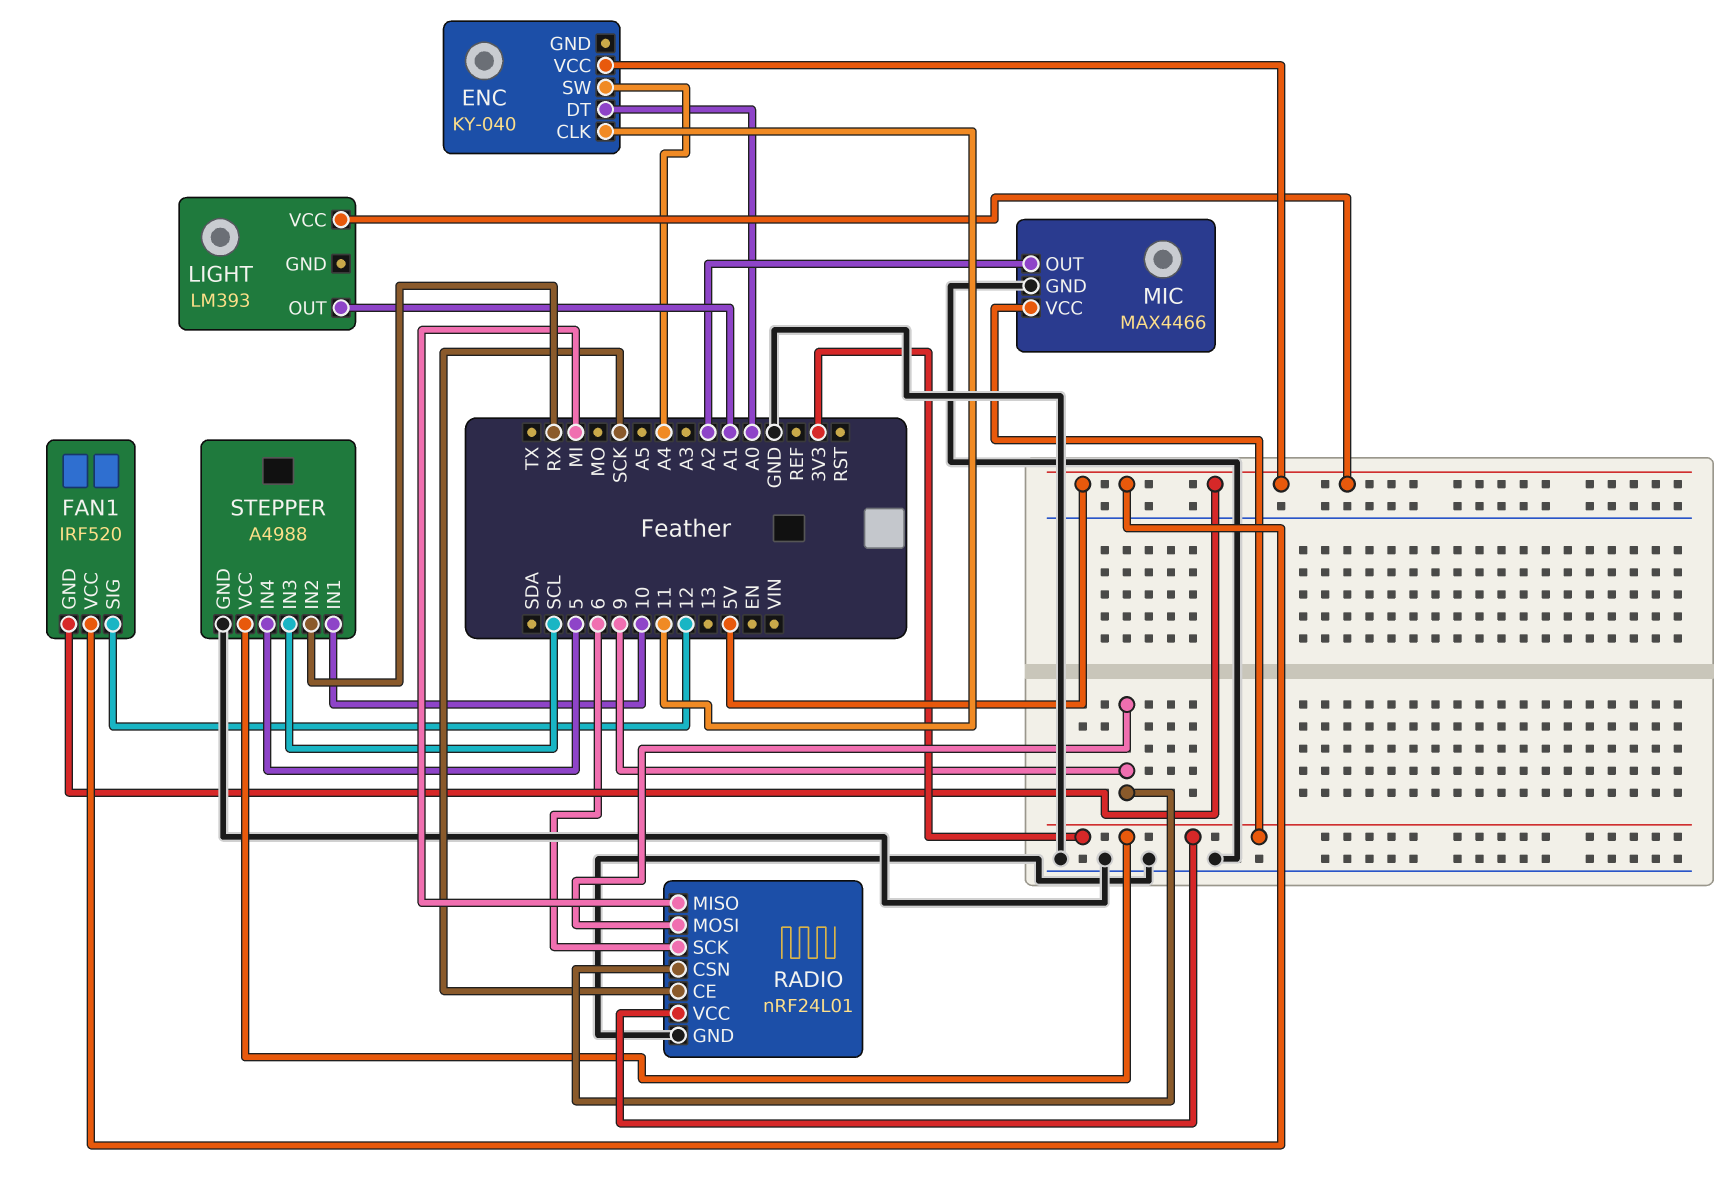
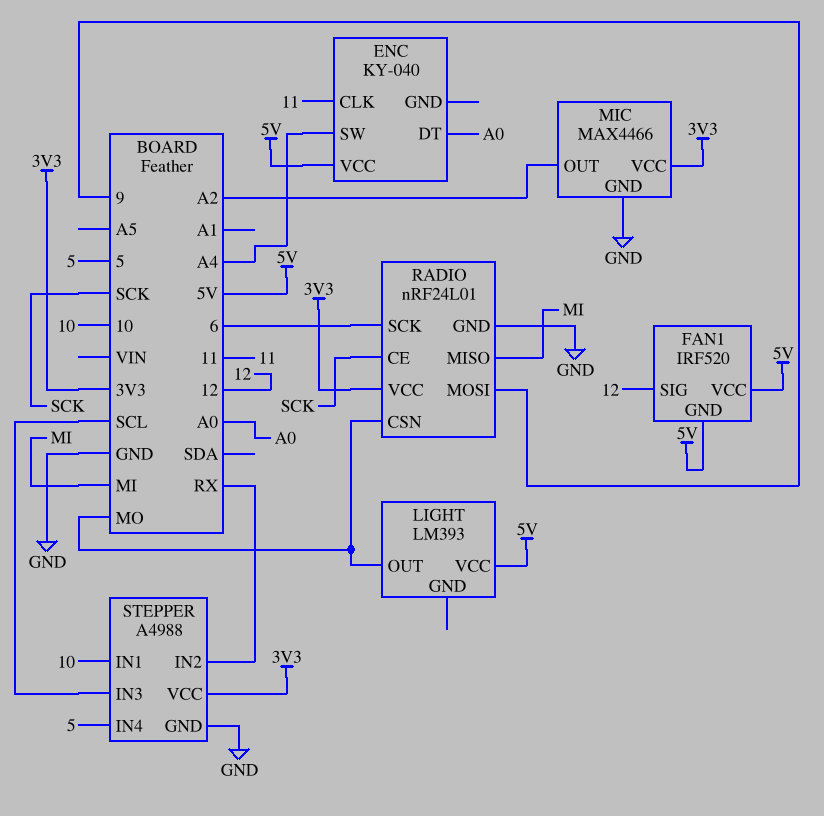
LIGHT pin OUT: A1 -> MO
RADIO pin CSN: 9 -> MO

